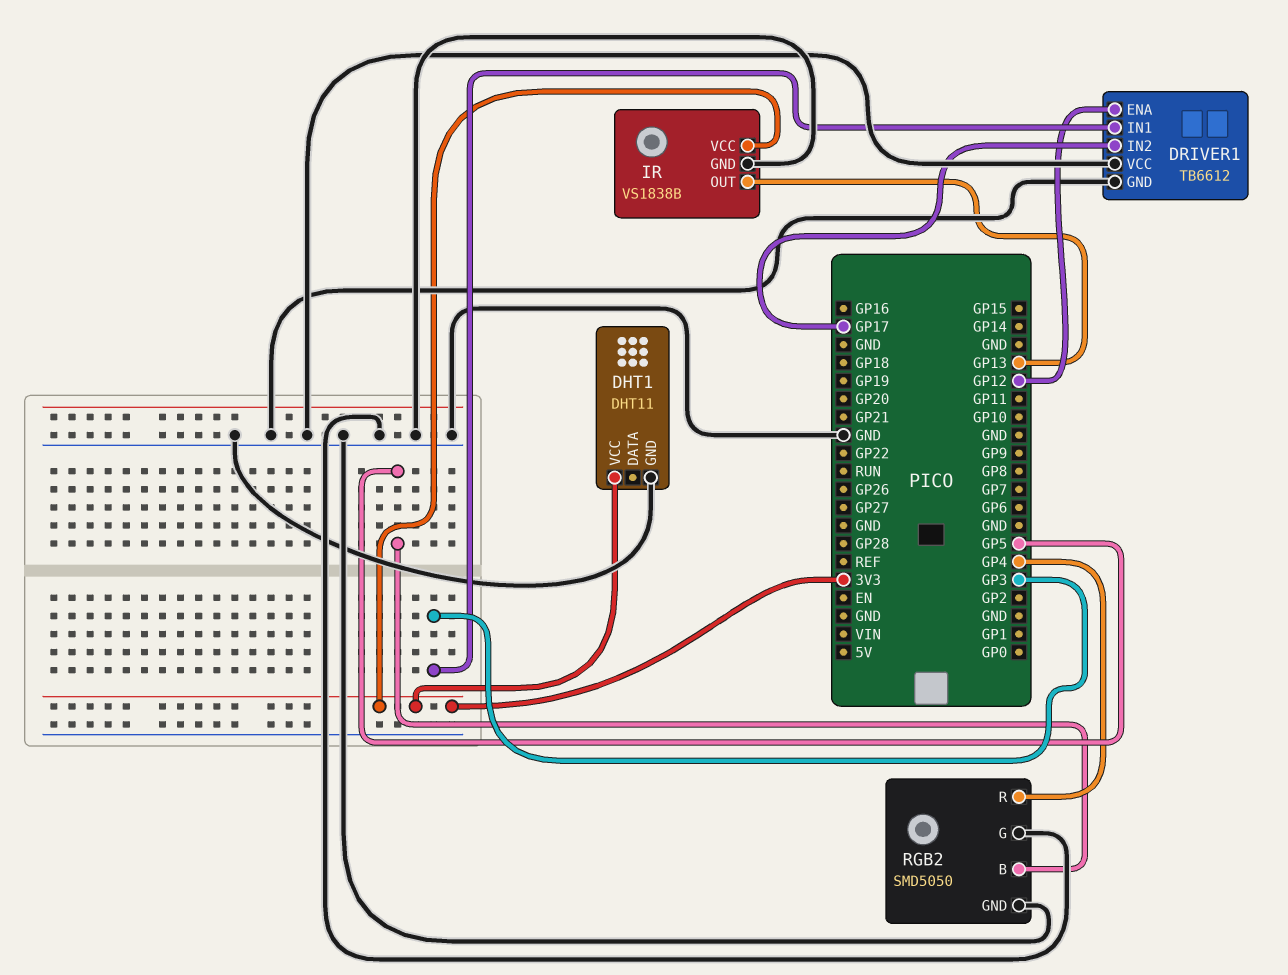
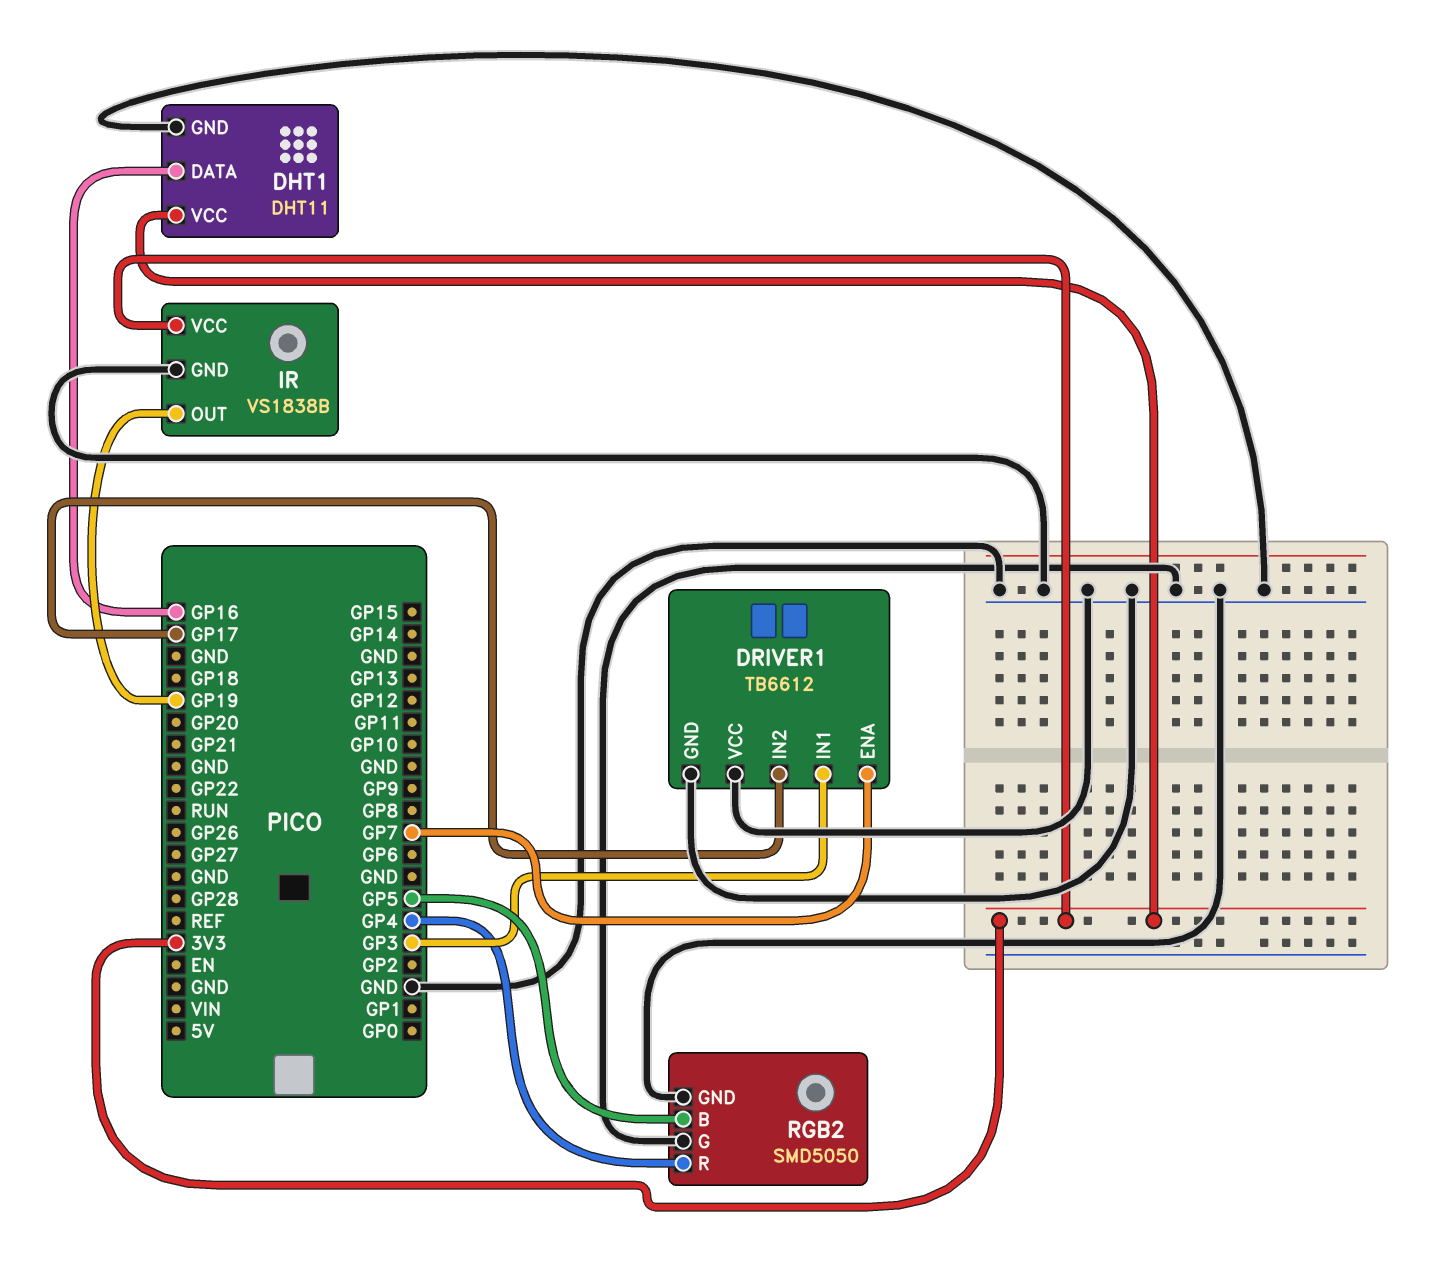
DHT1 pin DATA: none -> GP16
DRIVER1 pin ENA: GP12 -> GP7
IR pin OUT: GP13 -> GP19

